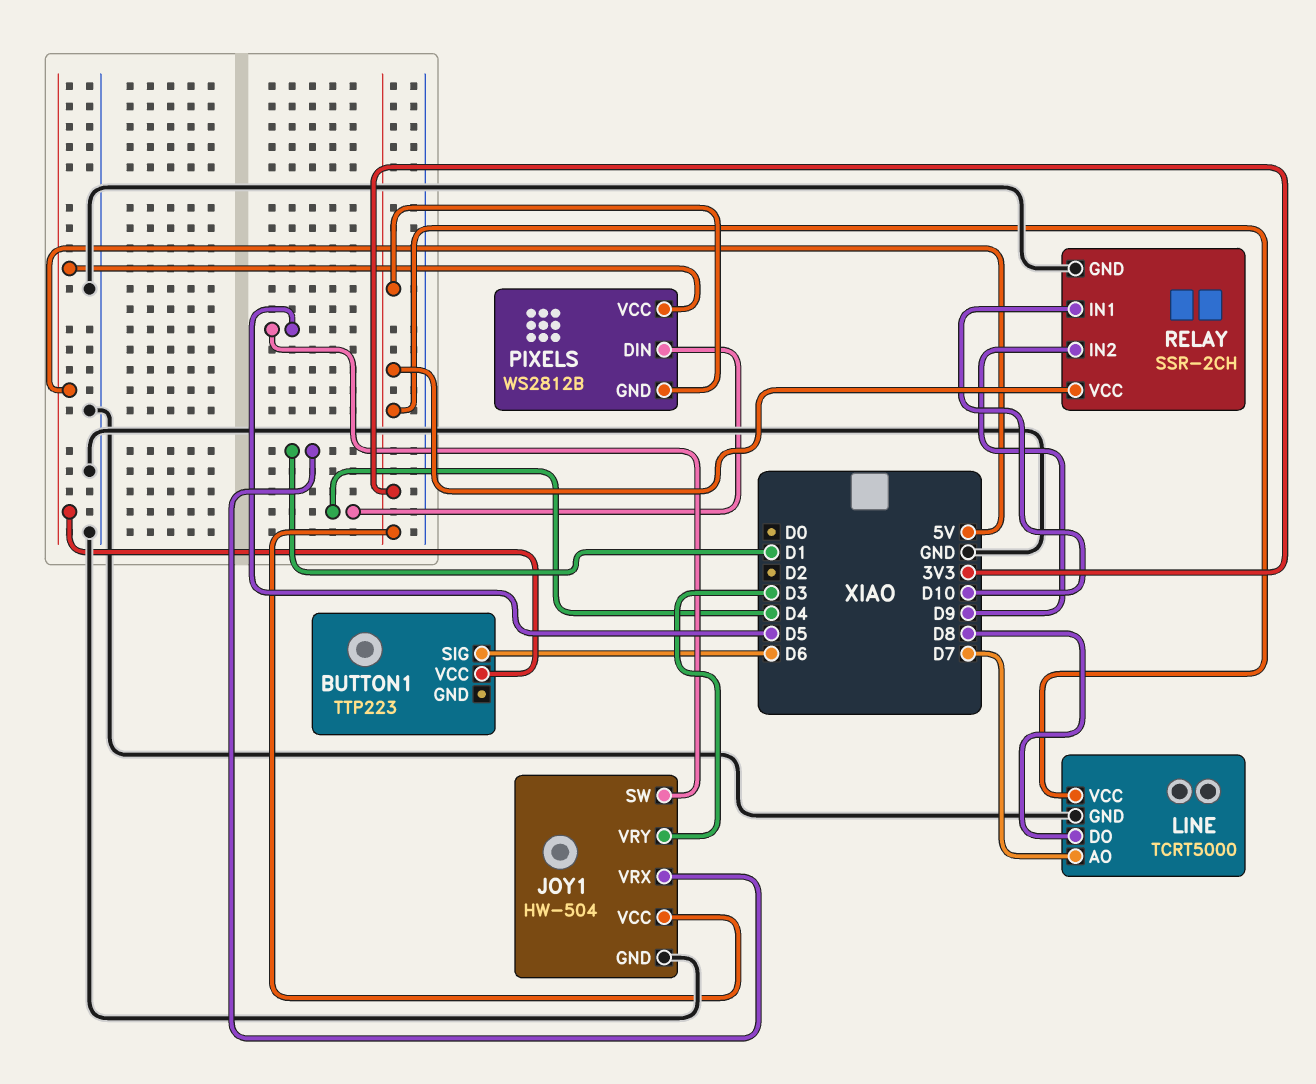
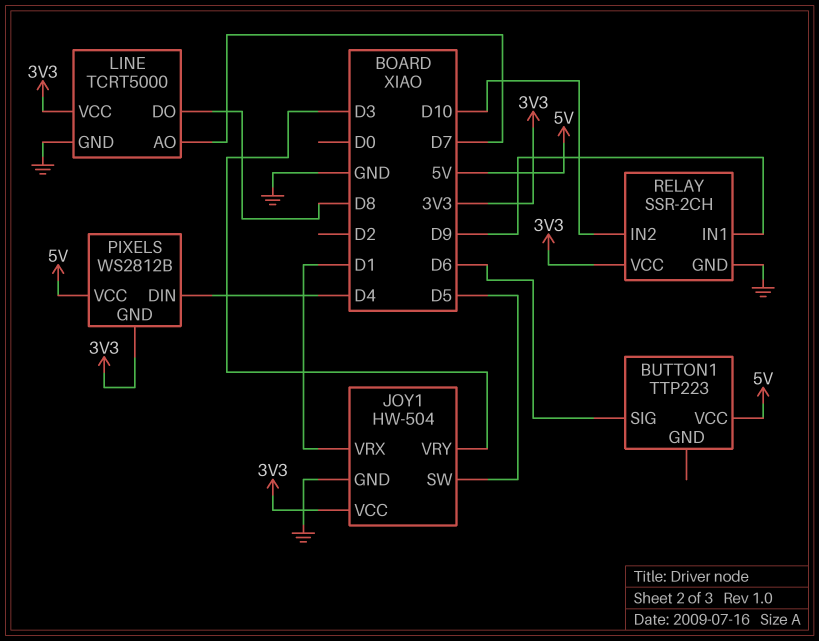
RELAY pin IN1: D10 -> D9
RELAY pin IN2: D9 -> D10

